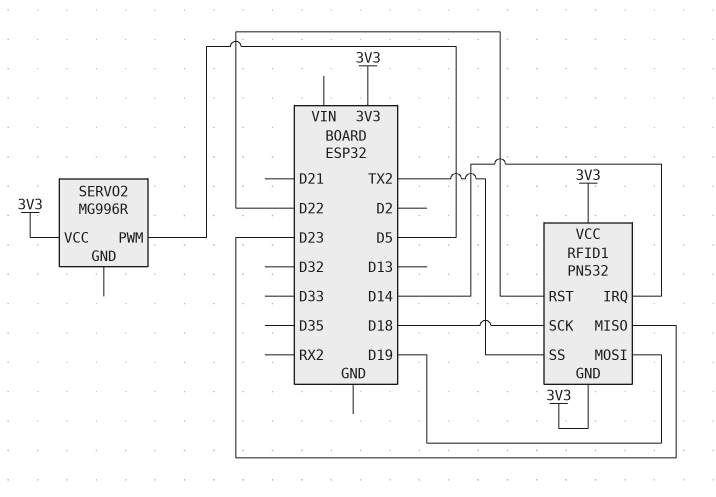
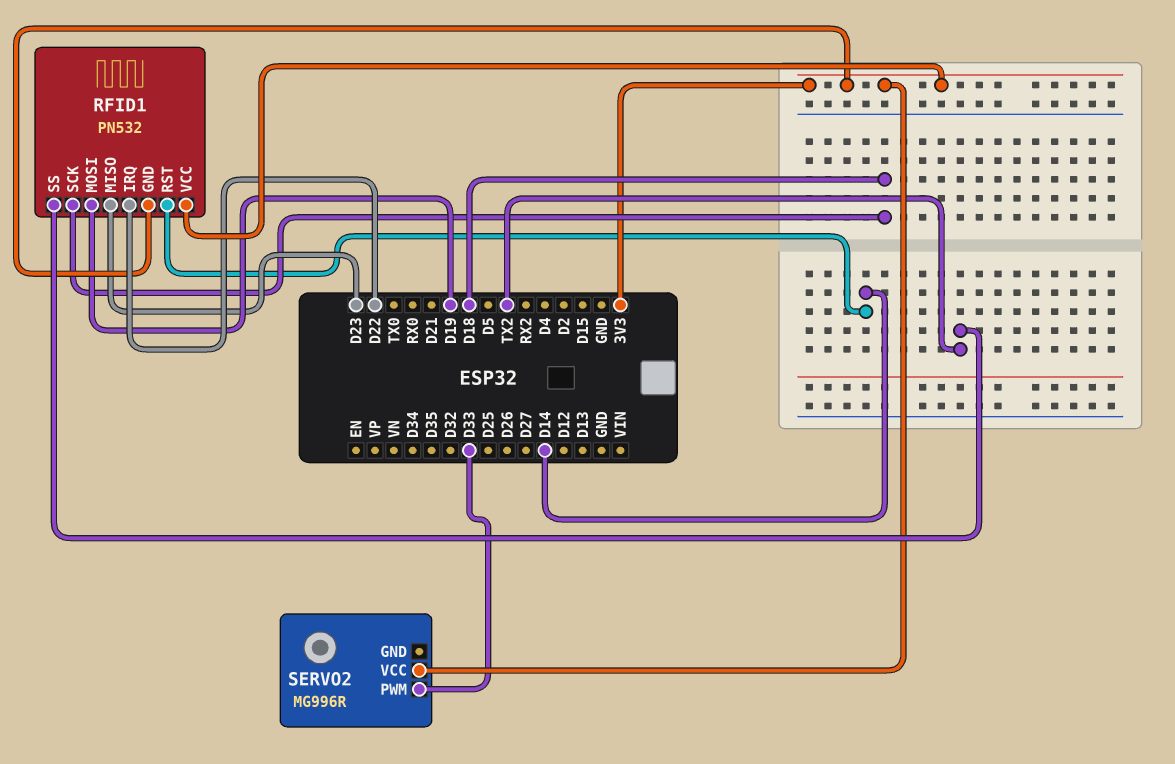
RFID1 pin IRQ: D14 -> D22
RFID1 pin RST: D22 -> D14
SERVO2 pin PWM: D5 -> D33

